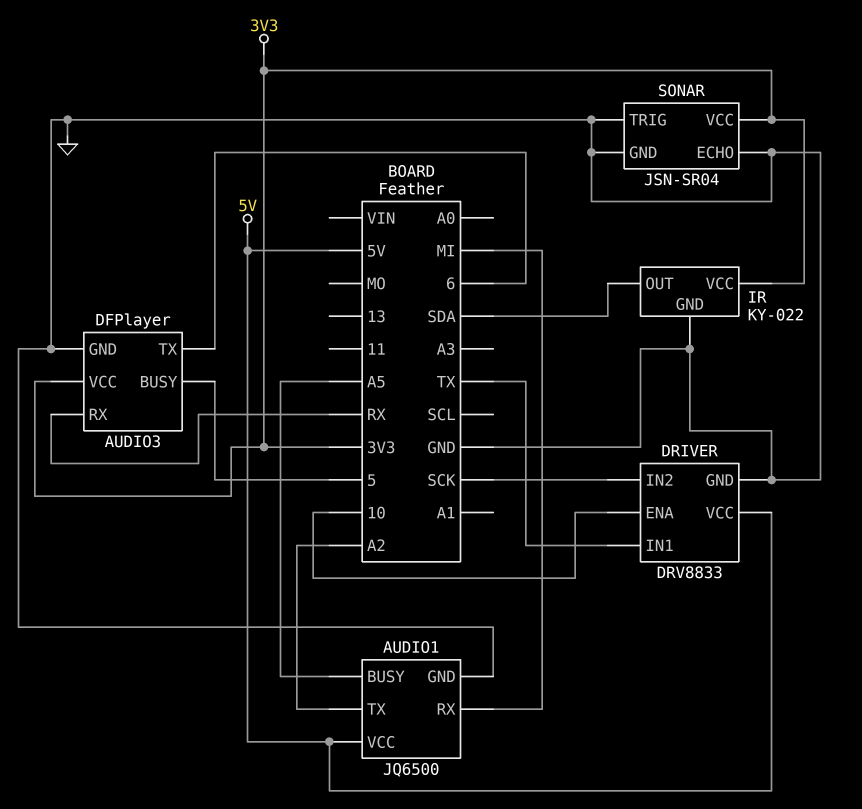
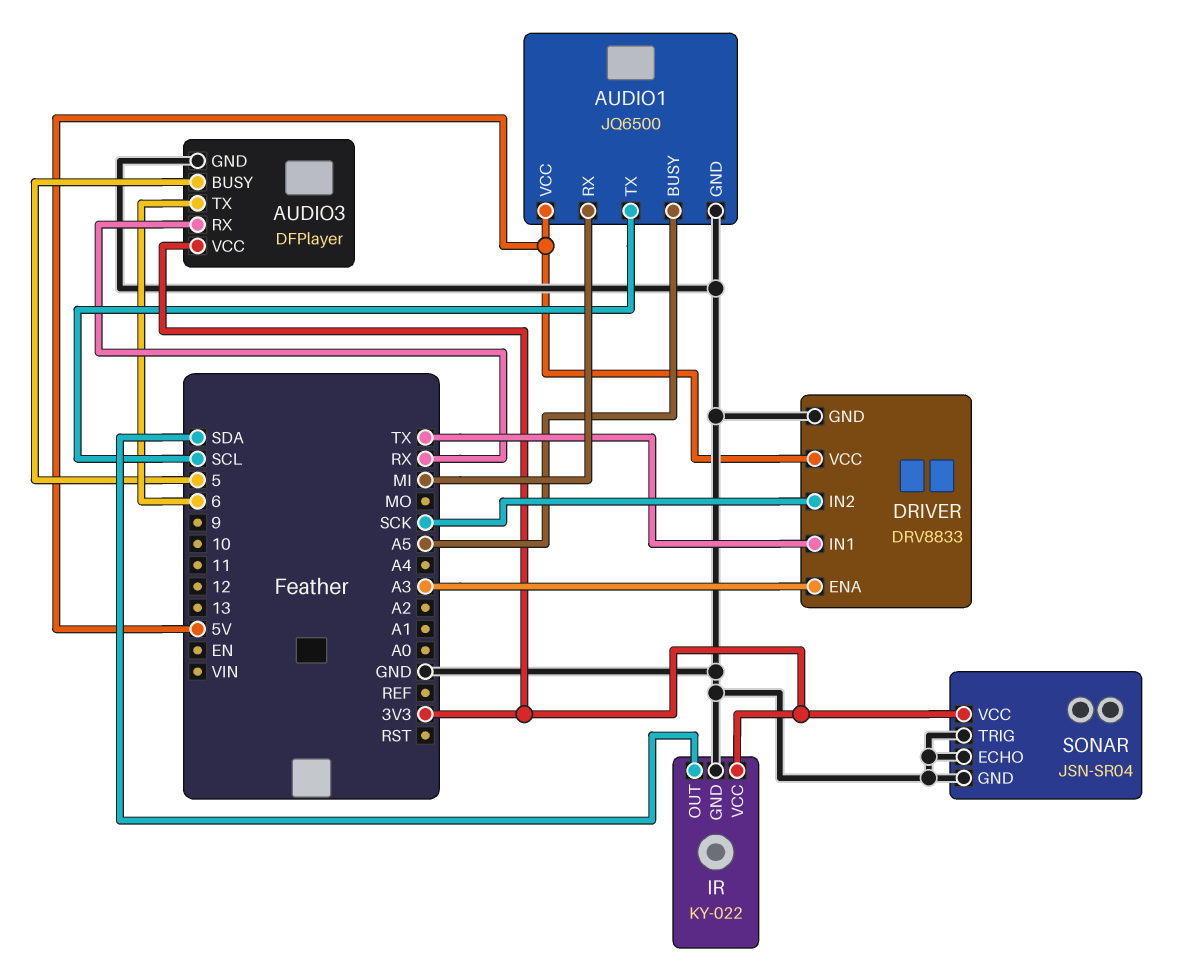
AUDIO1 pin TX: A2 -> SCL
DRIVER pin ENA: 10 -> A3

